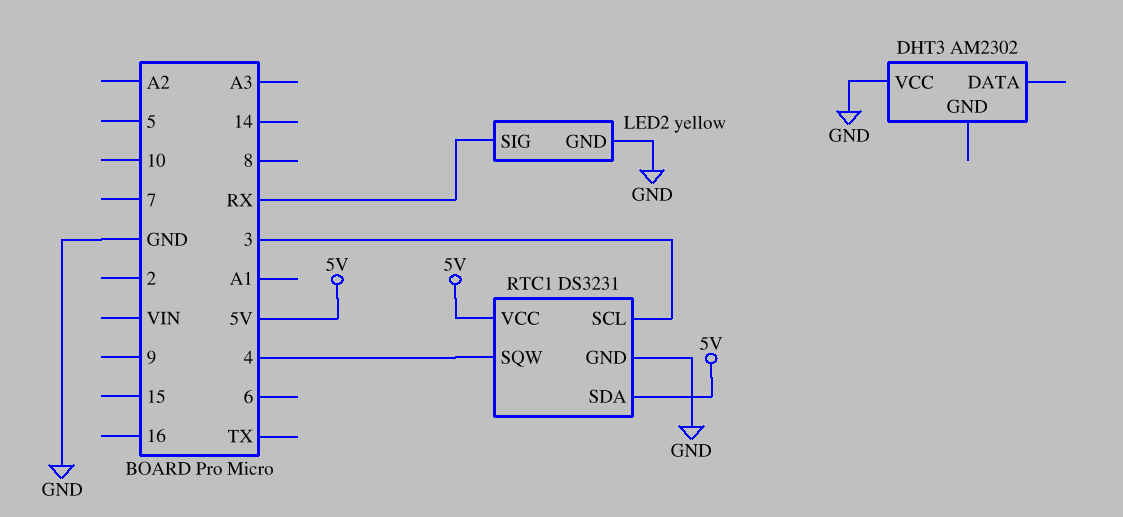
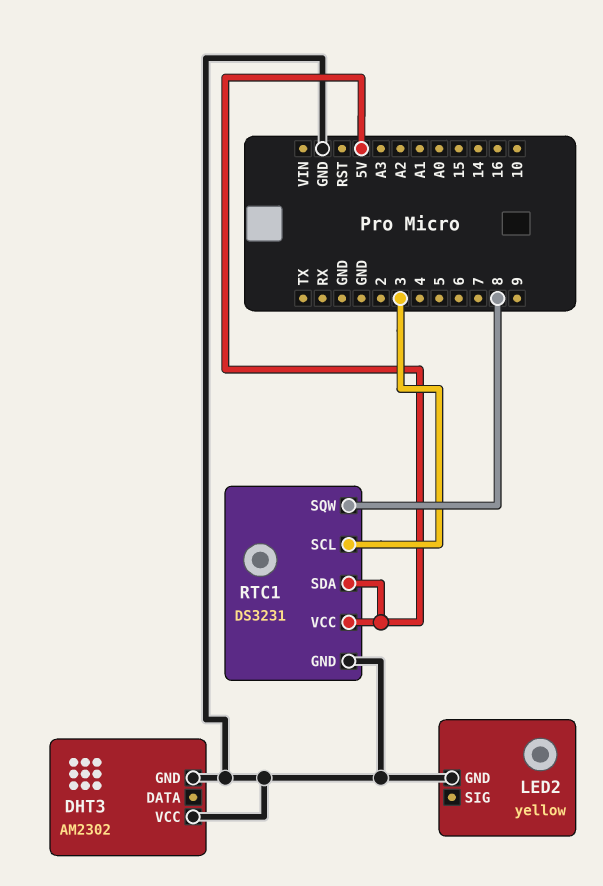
DHT3 pin GND: none -> GND
LED2 pin SIG: RX -> none
RTC1 pin SQW: 4 -> 8

